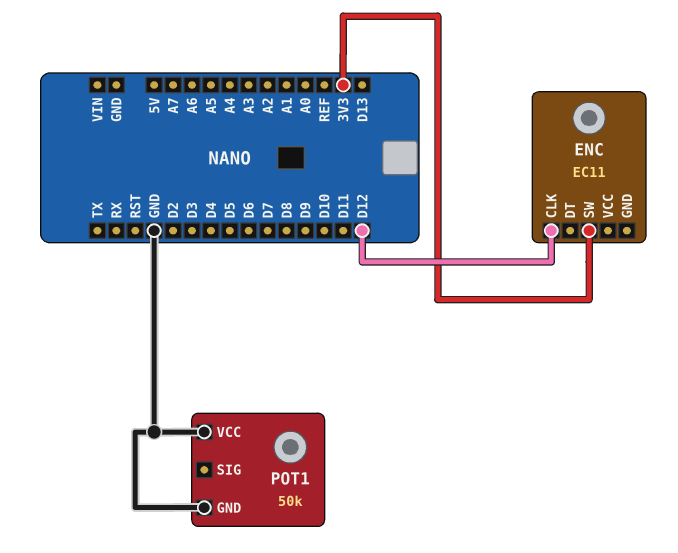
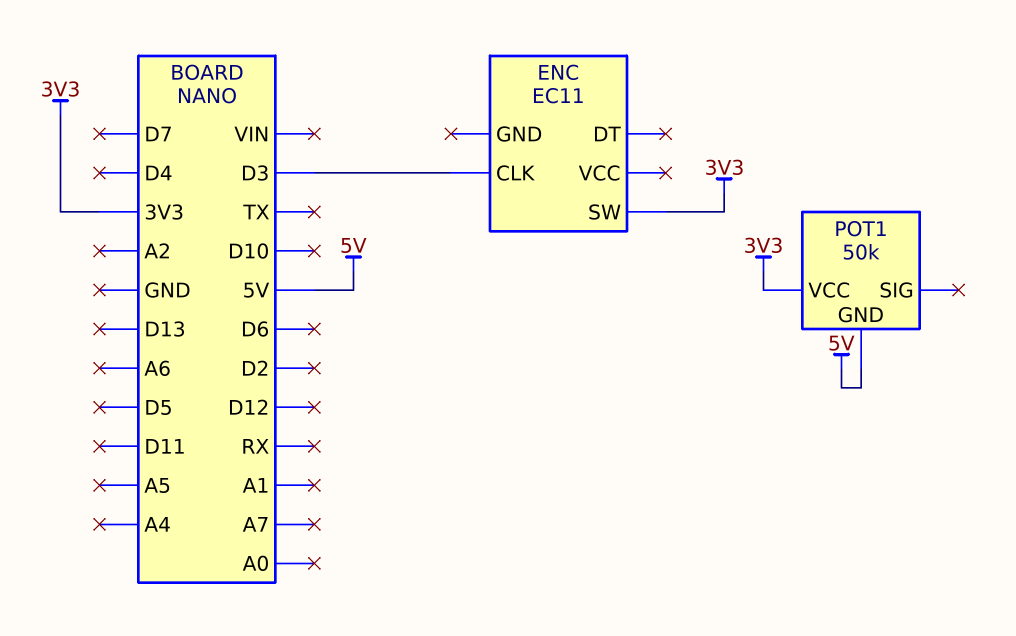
ENC pin CLK: D12 -> D3
POT1 pin GND: GND -> 5V
POT1 pin VCC: GND -> 3V3

